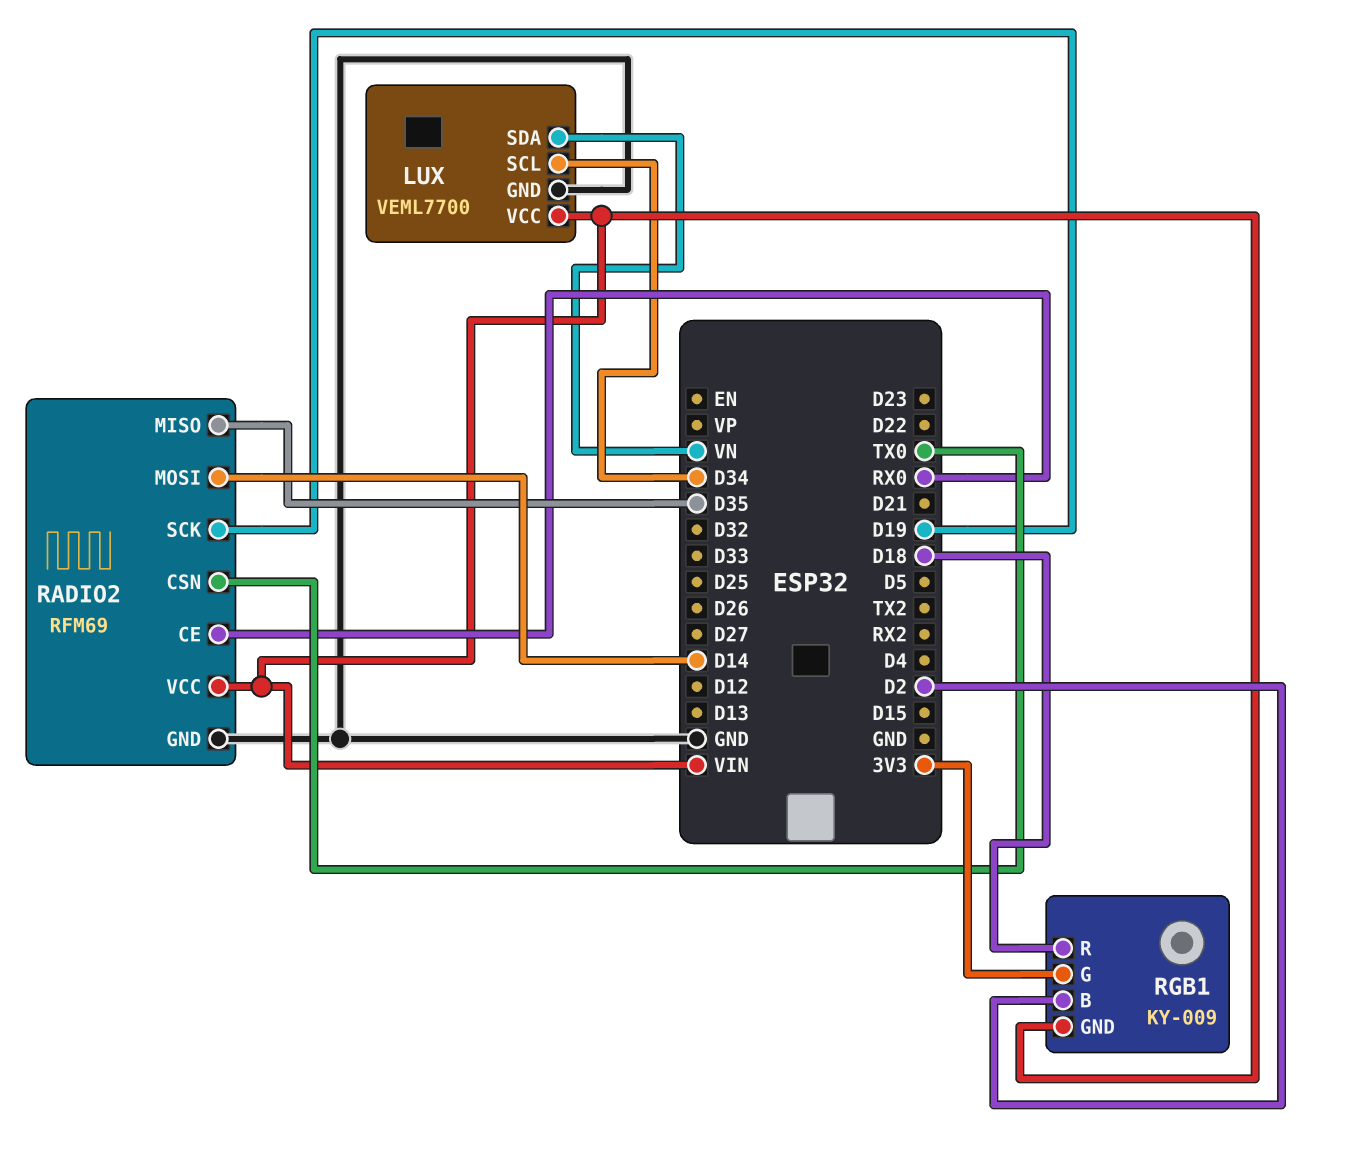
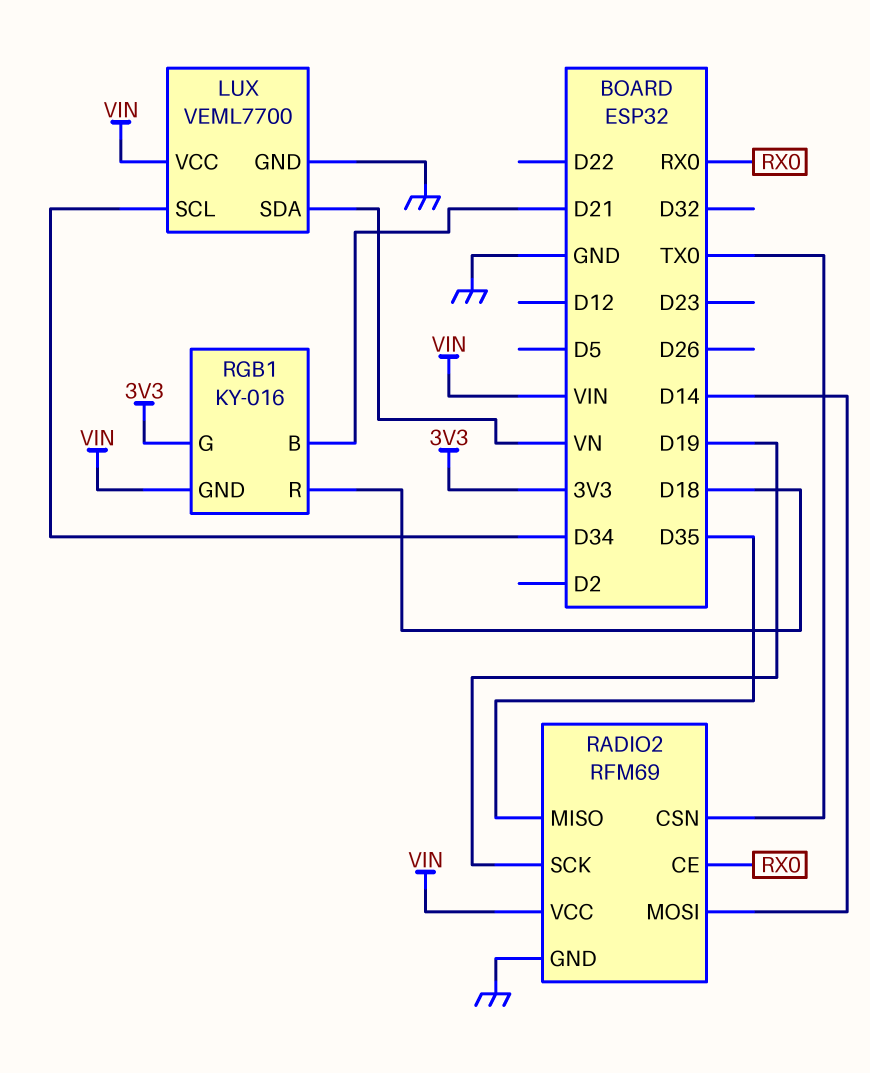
RGB1: KY-009 -> KY-016
RGB1 pin B: D2 -> D21

